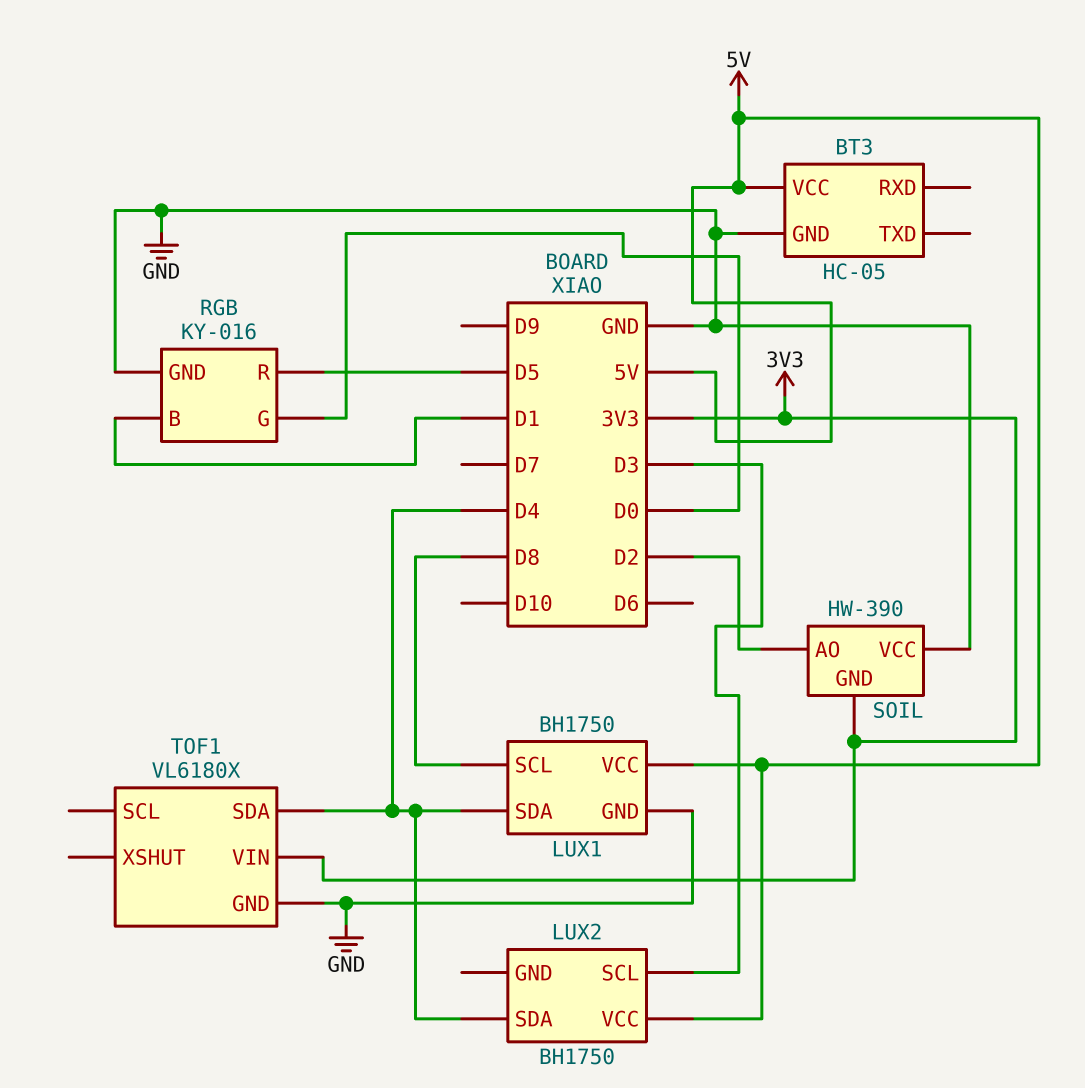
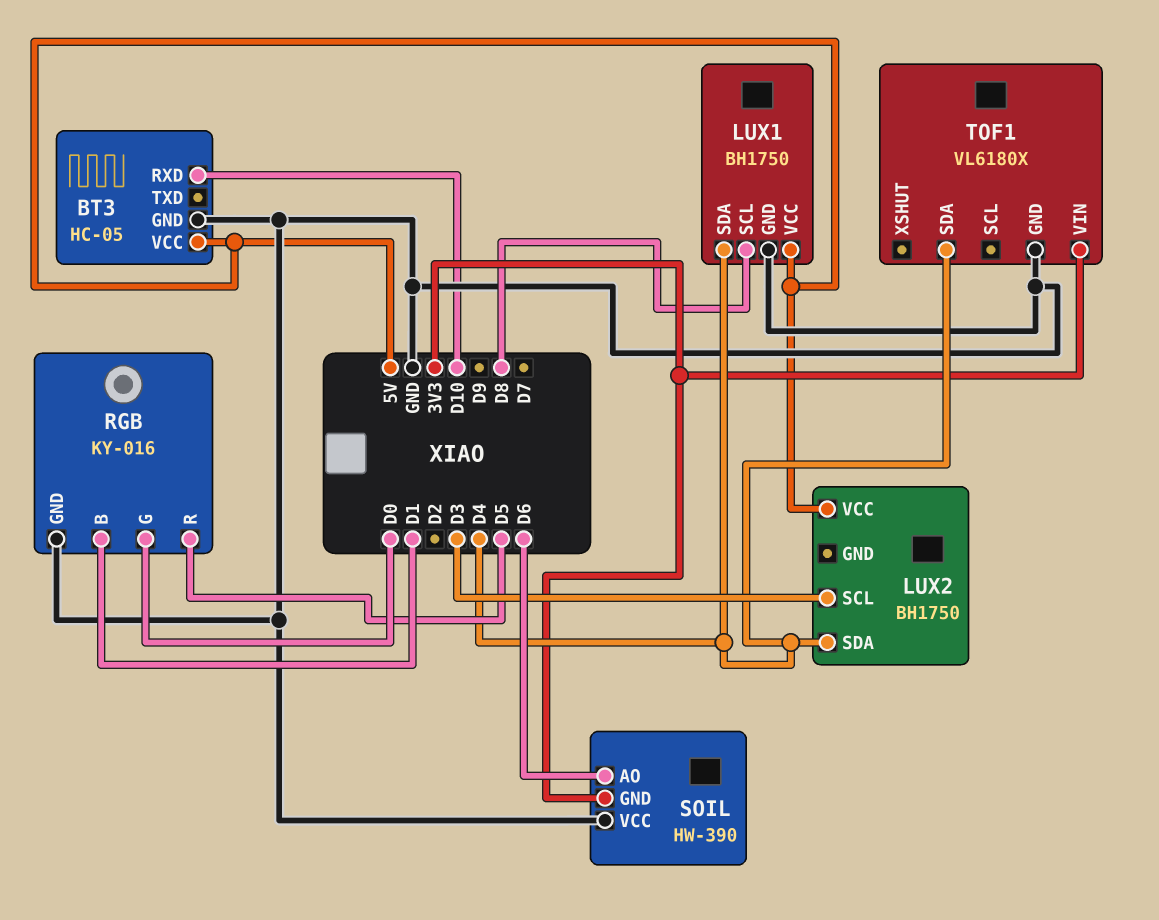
BT3 pin RXD: none -> D10
SOIL pin AO: D2 -> D6

